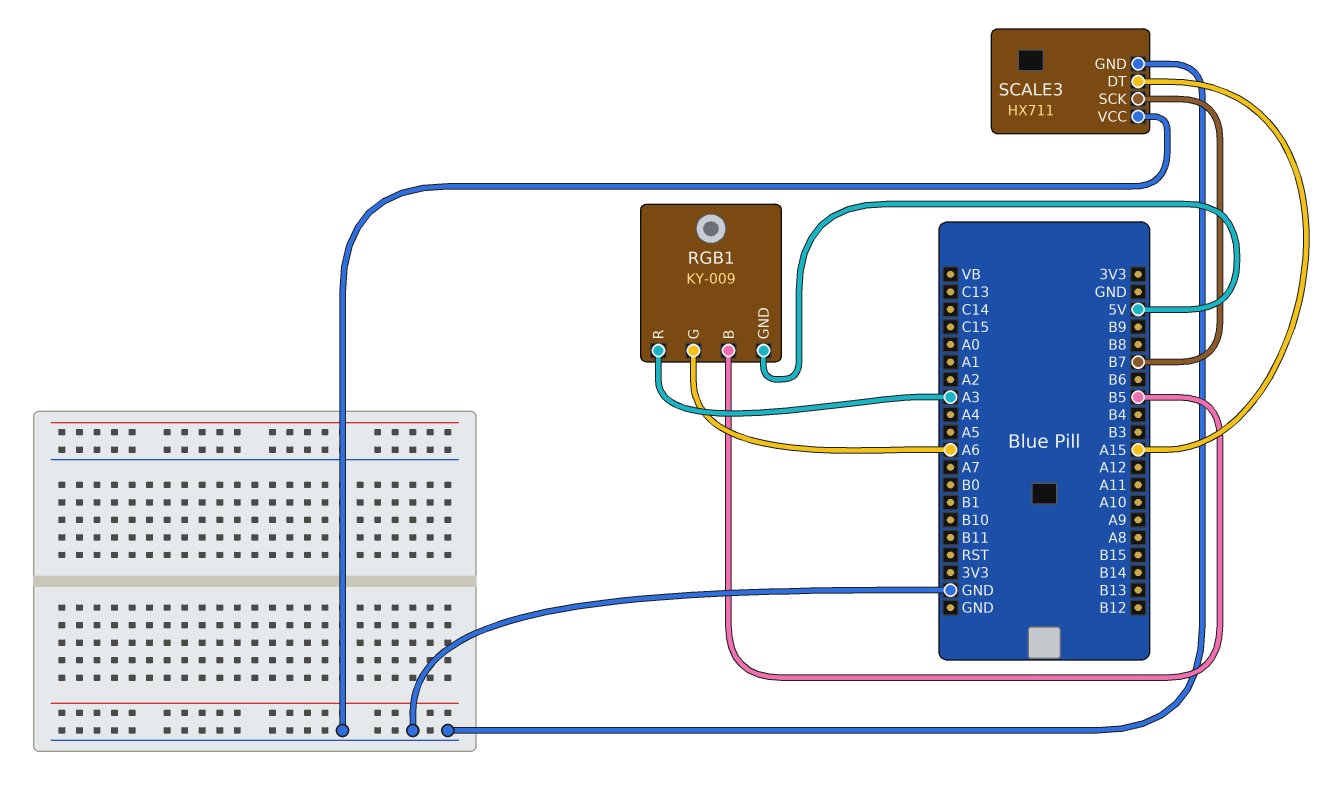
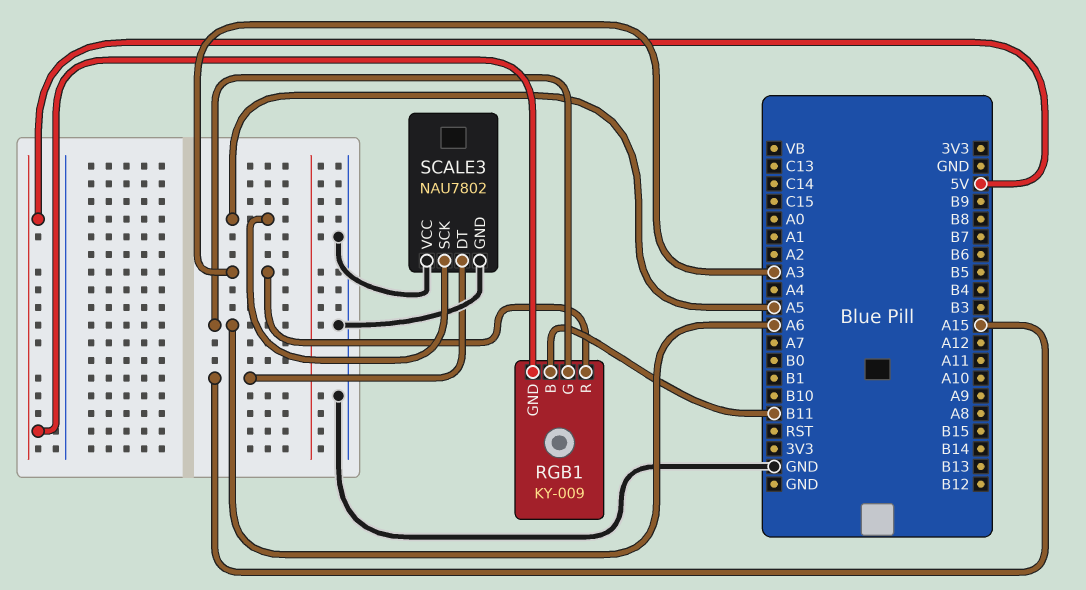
RGB1 pin B: B5 -> B11
SCALE3: HX711 -> NAU7802
SCALE3 pin SCK: B7 -> A5

